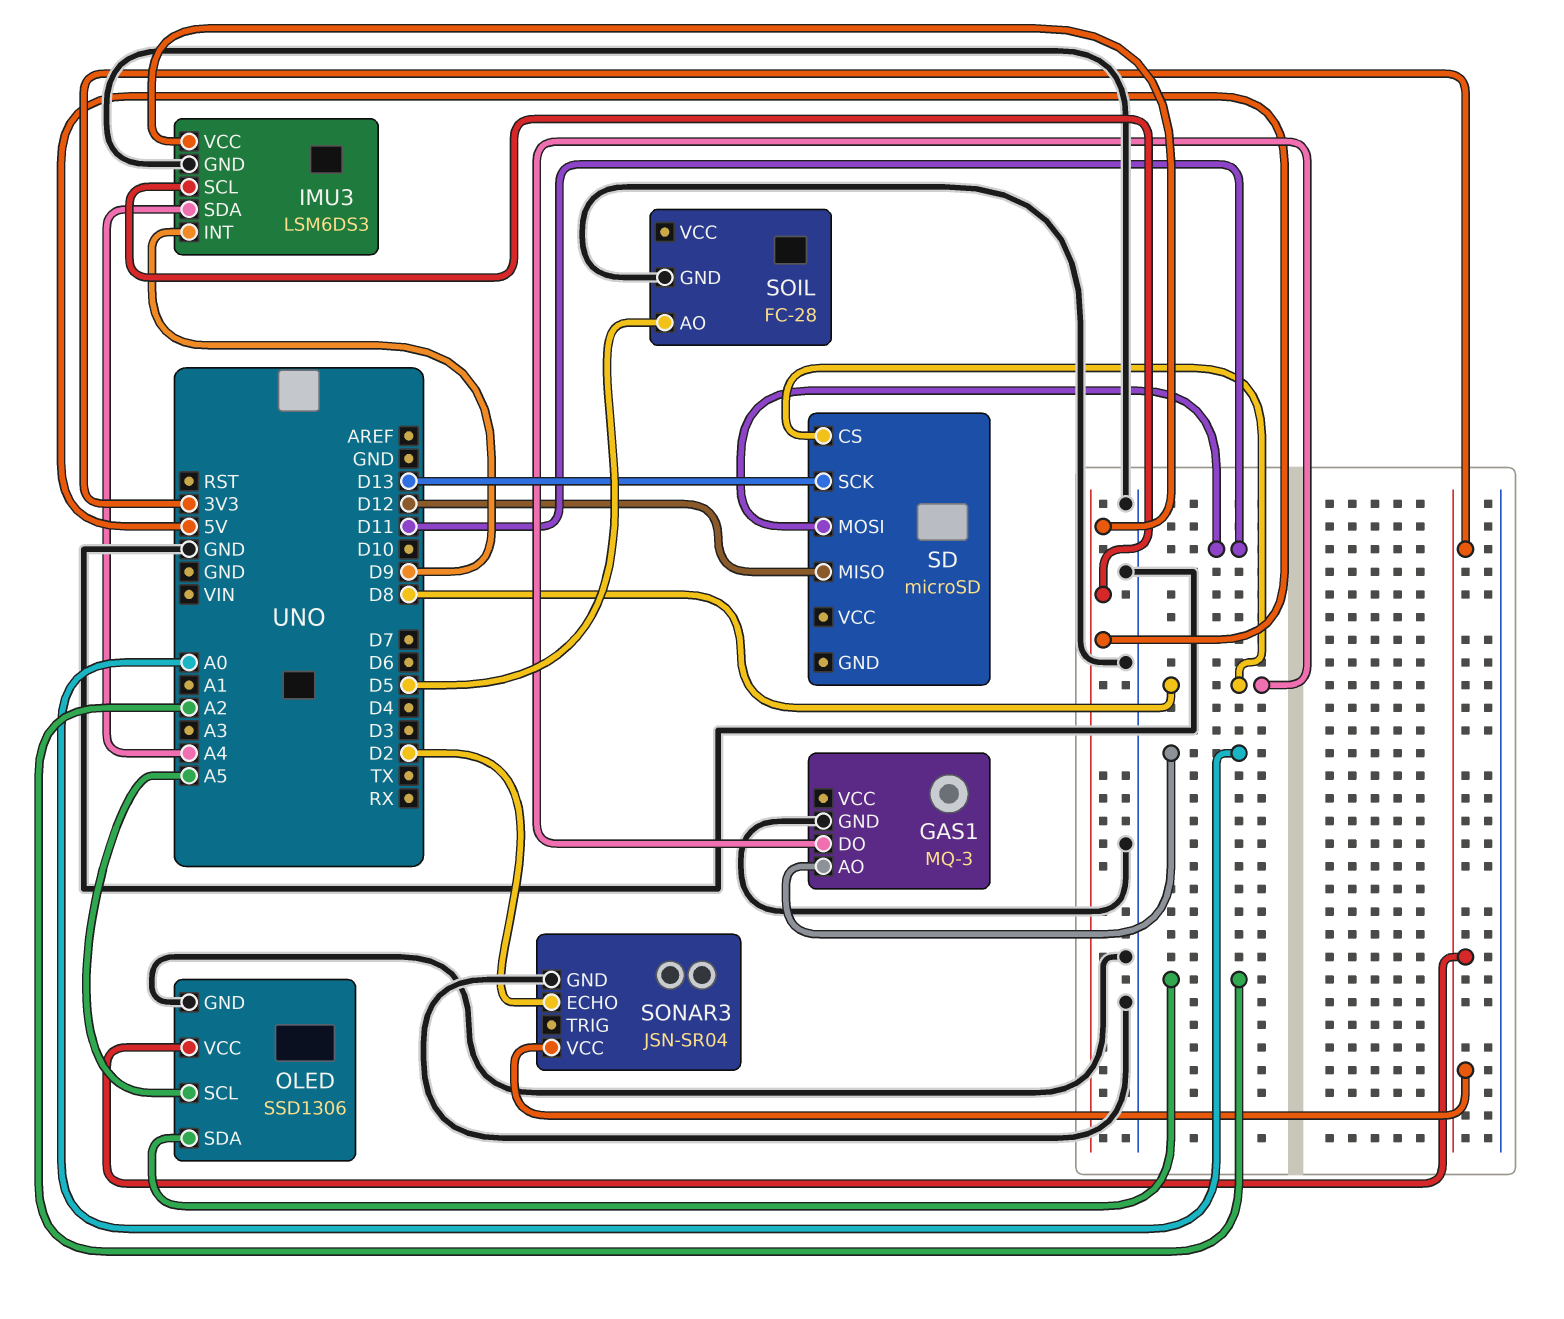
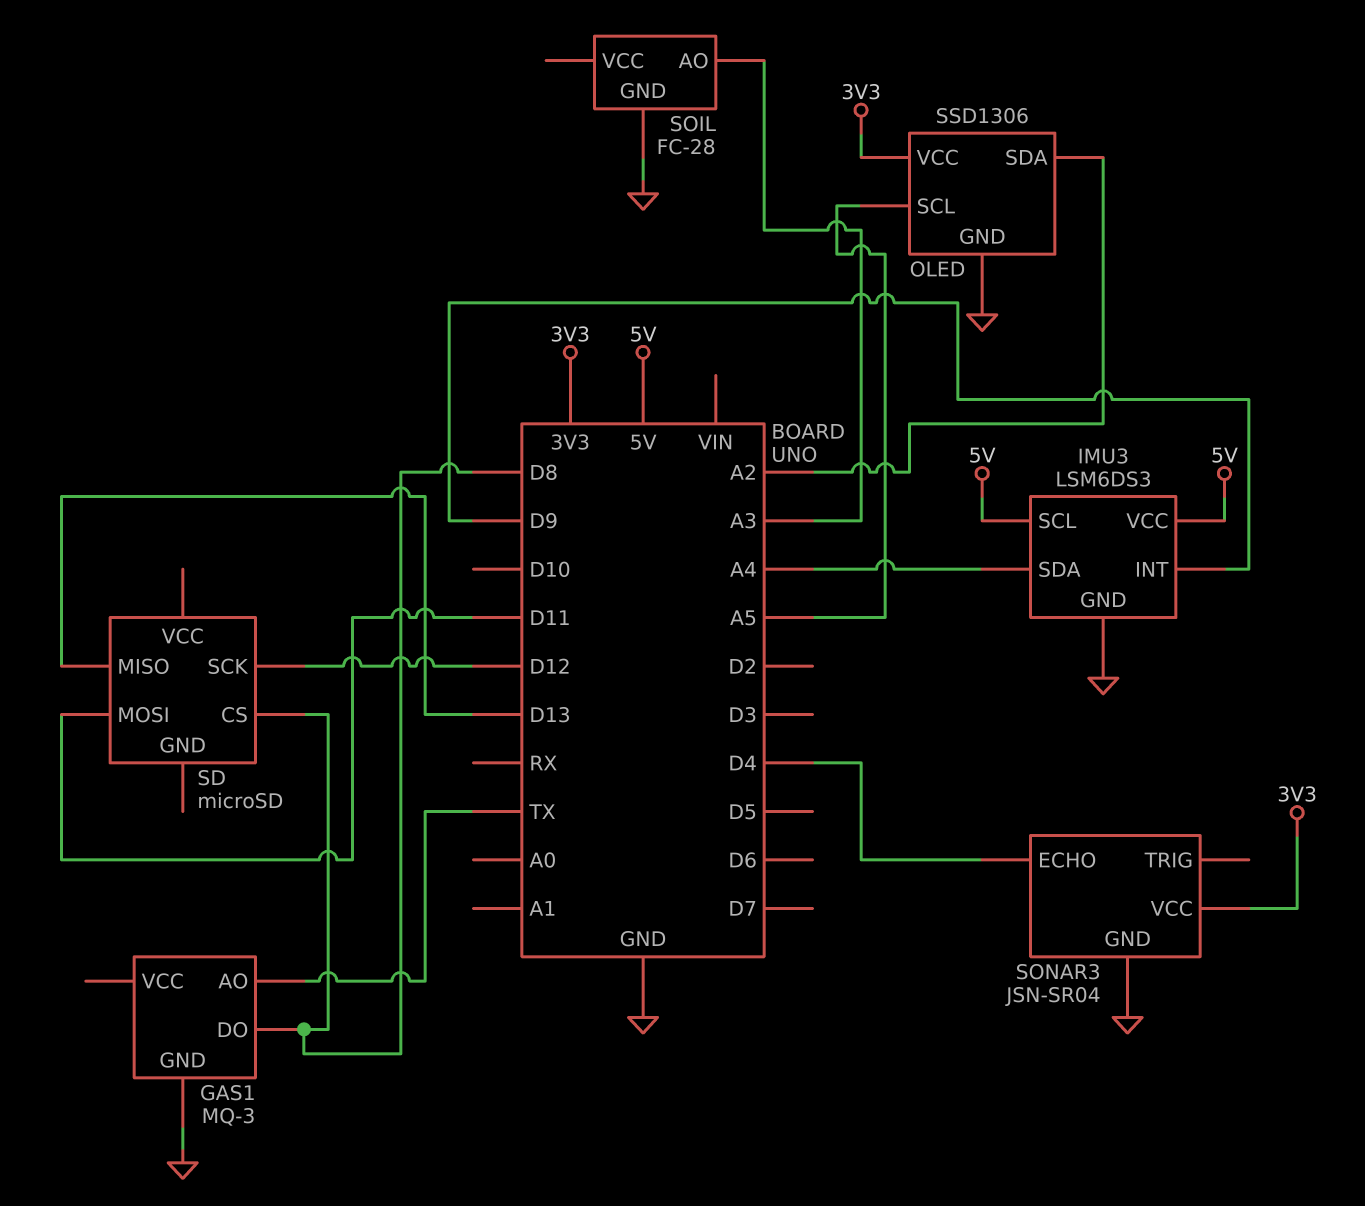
GAS1 pin AO: A0 -> TX
SD pin MISO: D12 -> D13
SD pin SCK: D13 -> D12
SOIL pin AO: D5 -> A3
SONAR3 pin ECHO: D2 -> D4

